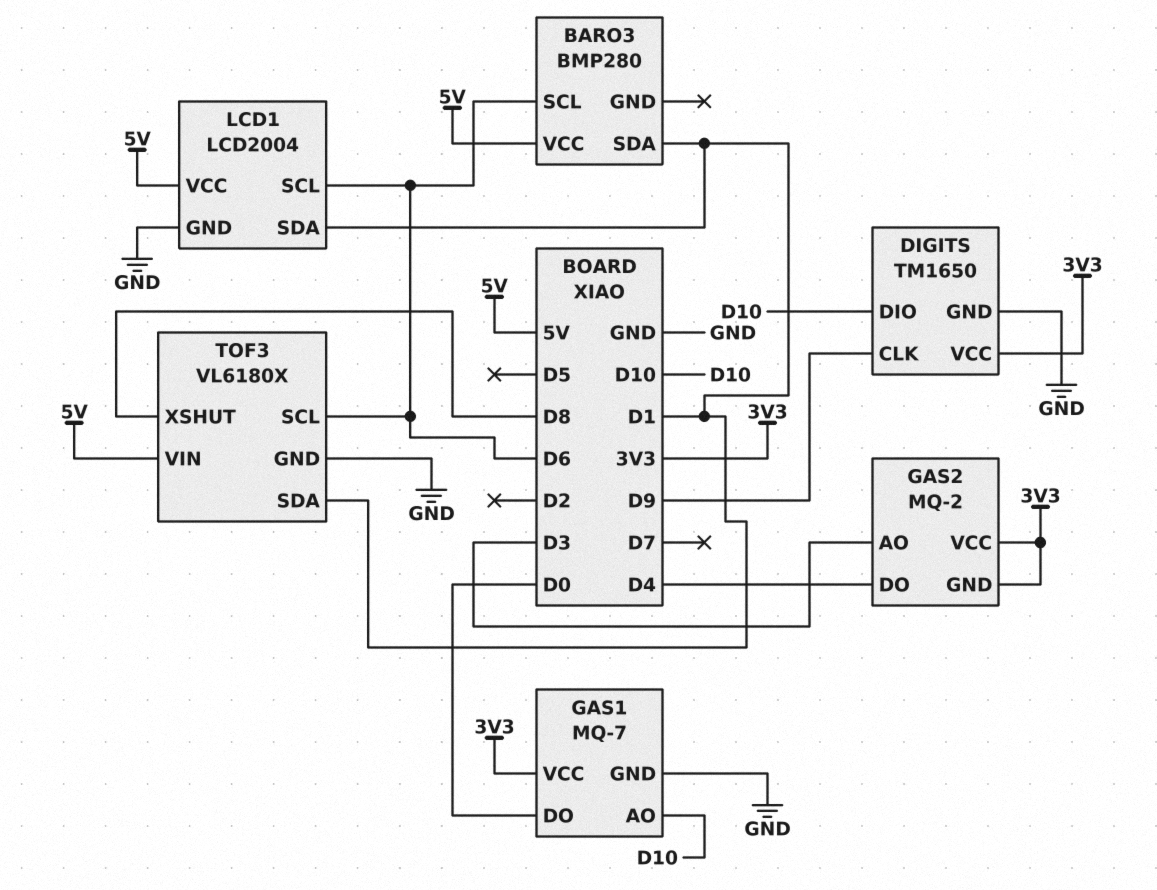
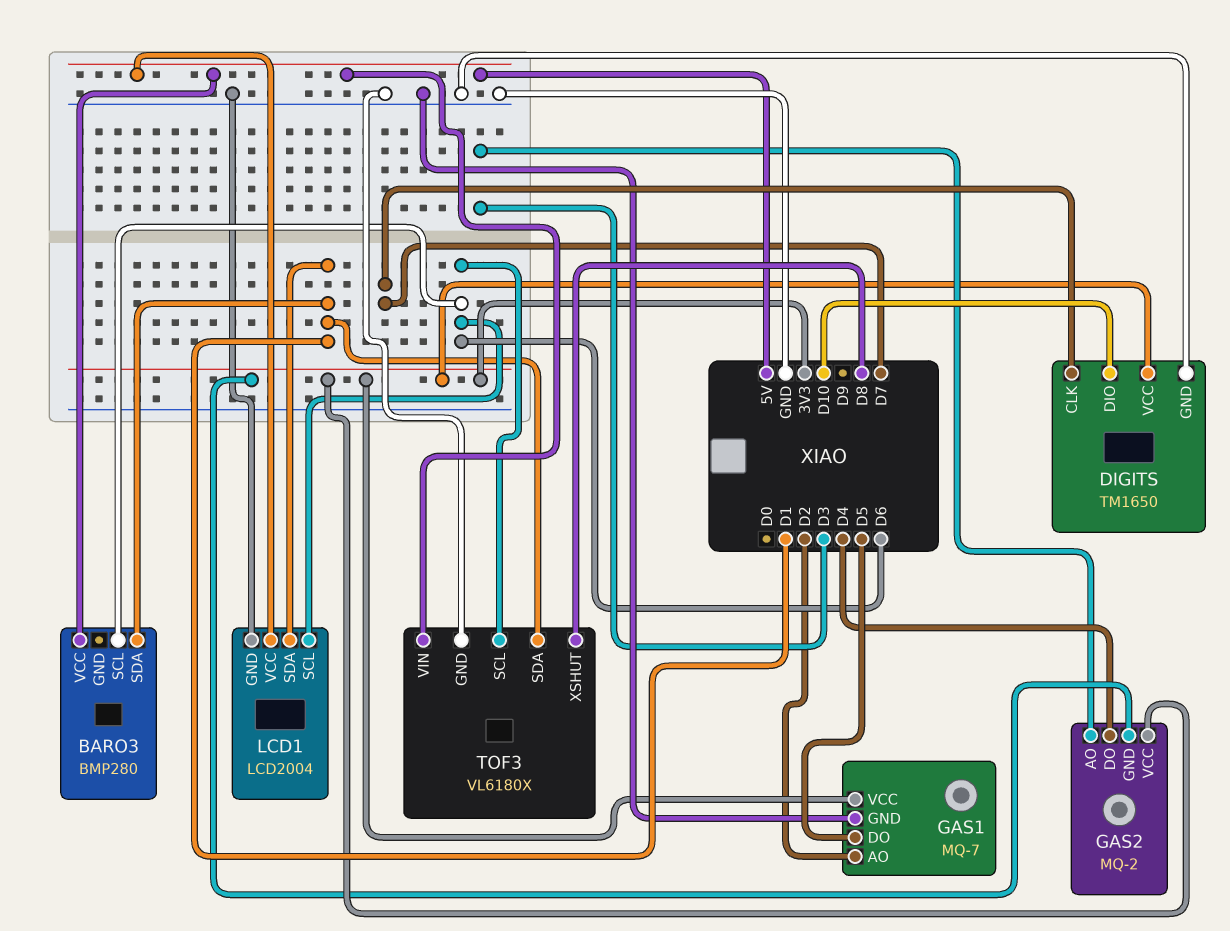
DIGITS pin CLK: D9 -> D7
GAS1 pin AO: D10 -> D2
GAS1 pin DO: D0 -> D5

